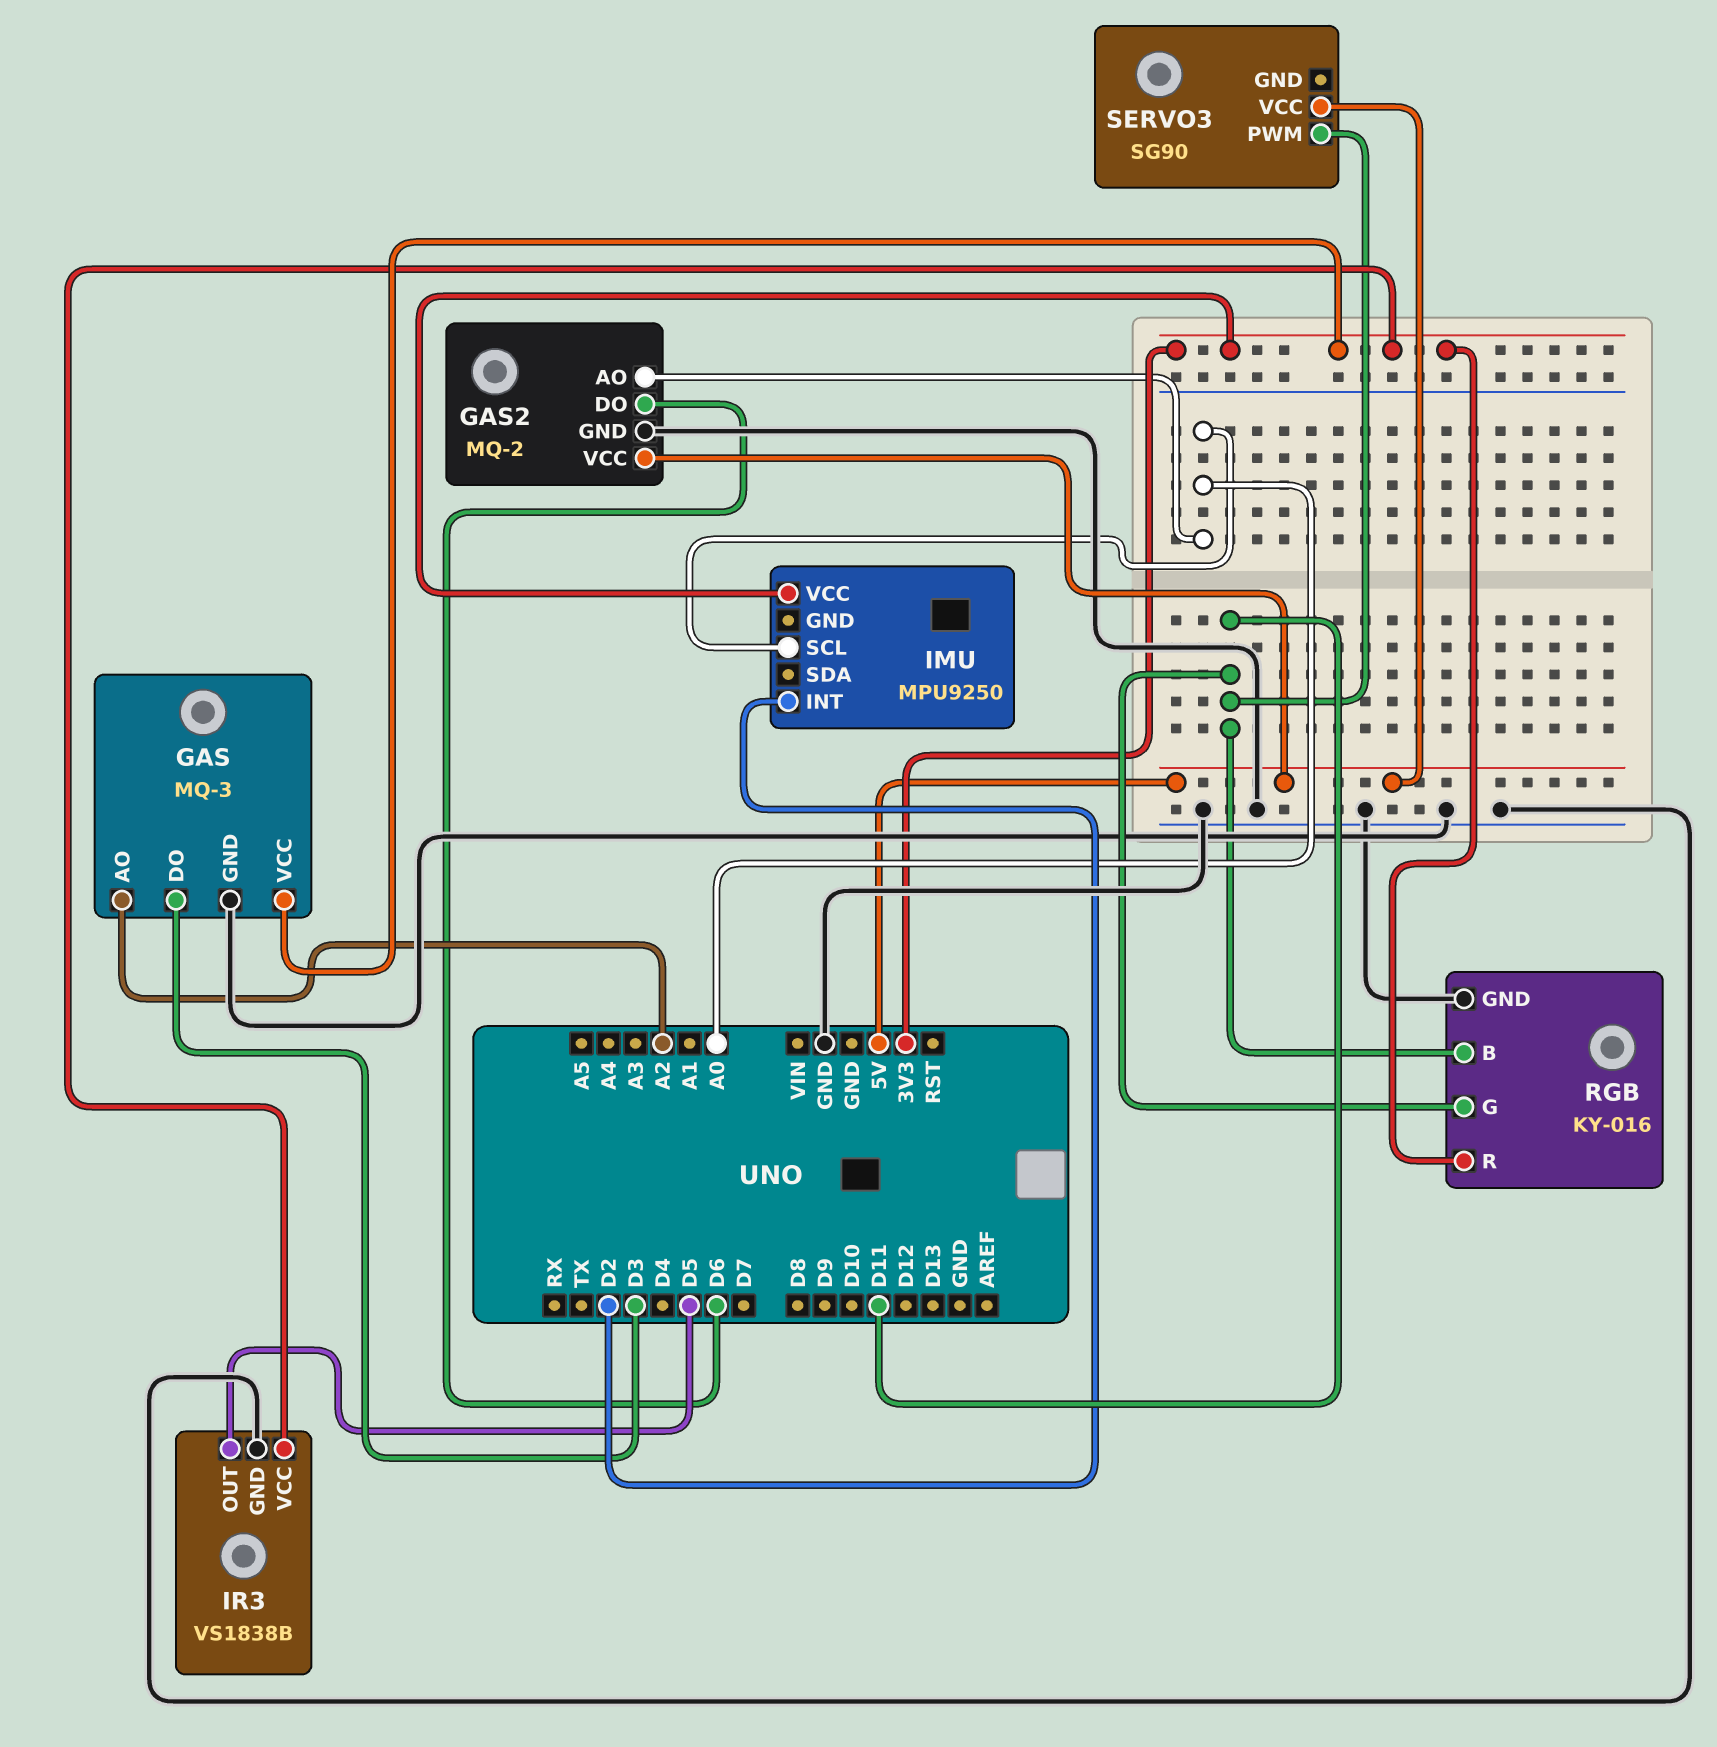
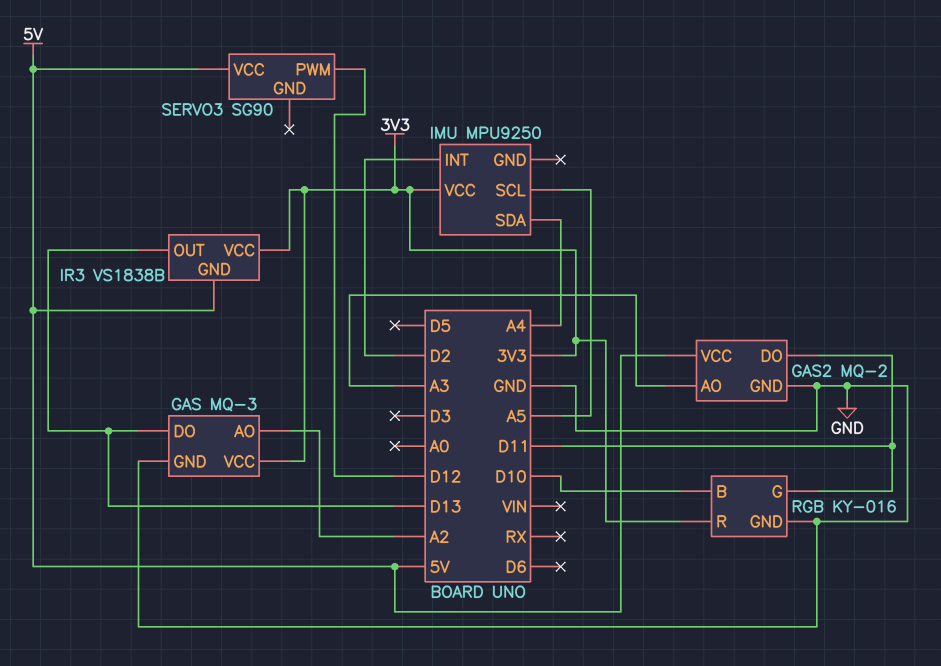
GAS pin DO: D3 -> D13
GAS2 pin AO: A0 -> A3
GAS2 pin DO: D6 -> D11
IMU pin SCL: A0 -> A5
IMU pin SDA: none -> A4
IR3 pin GND: GND -> 5V
IR3 pin OUT: D5 -> D13
RGB pin B: D11 -> D10
SERVO3 pin PWM: D11 -> D12

